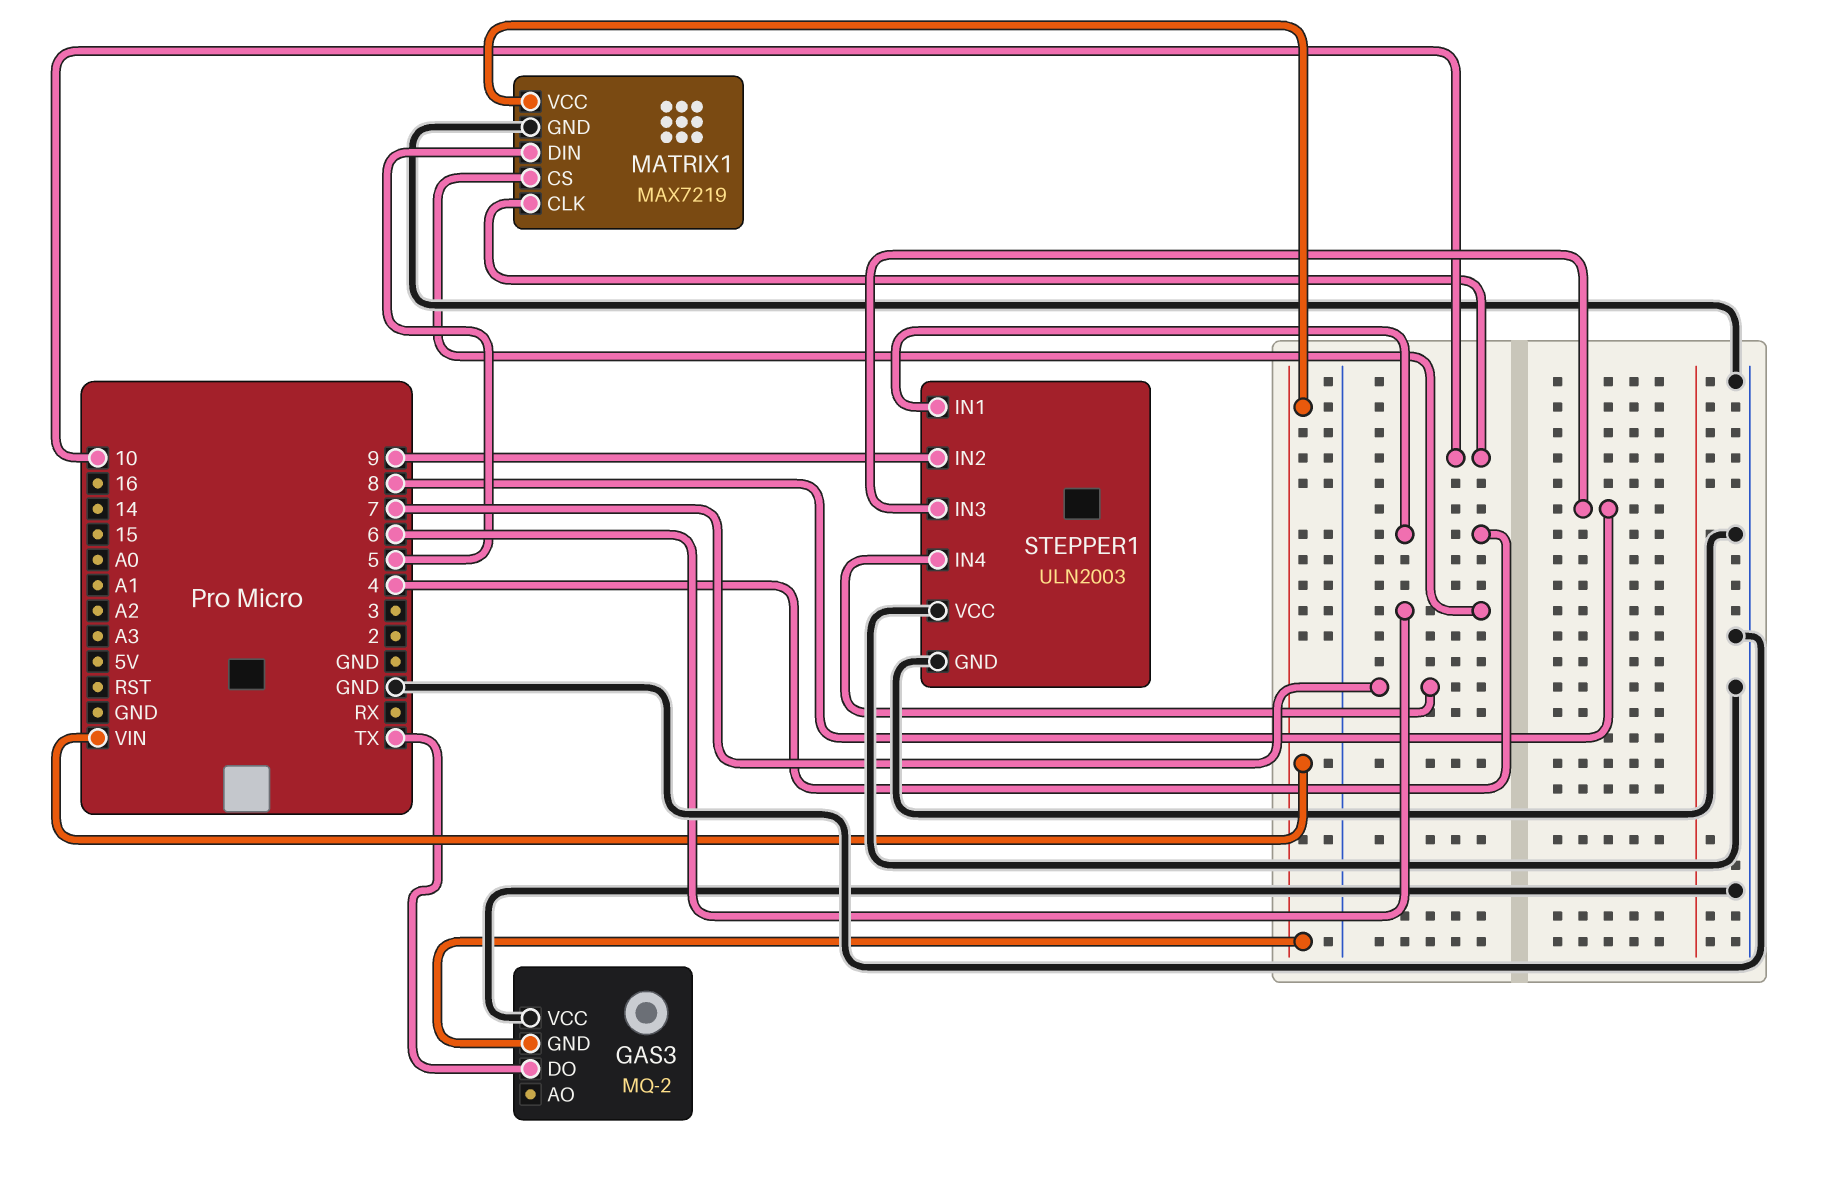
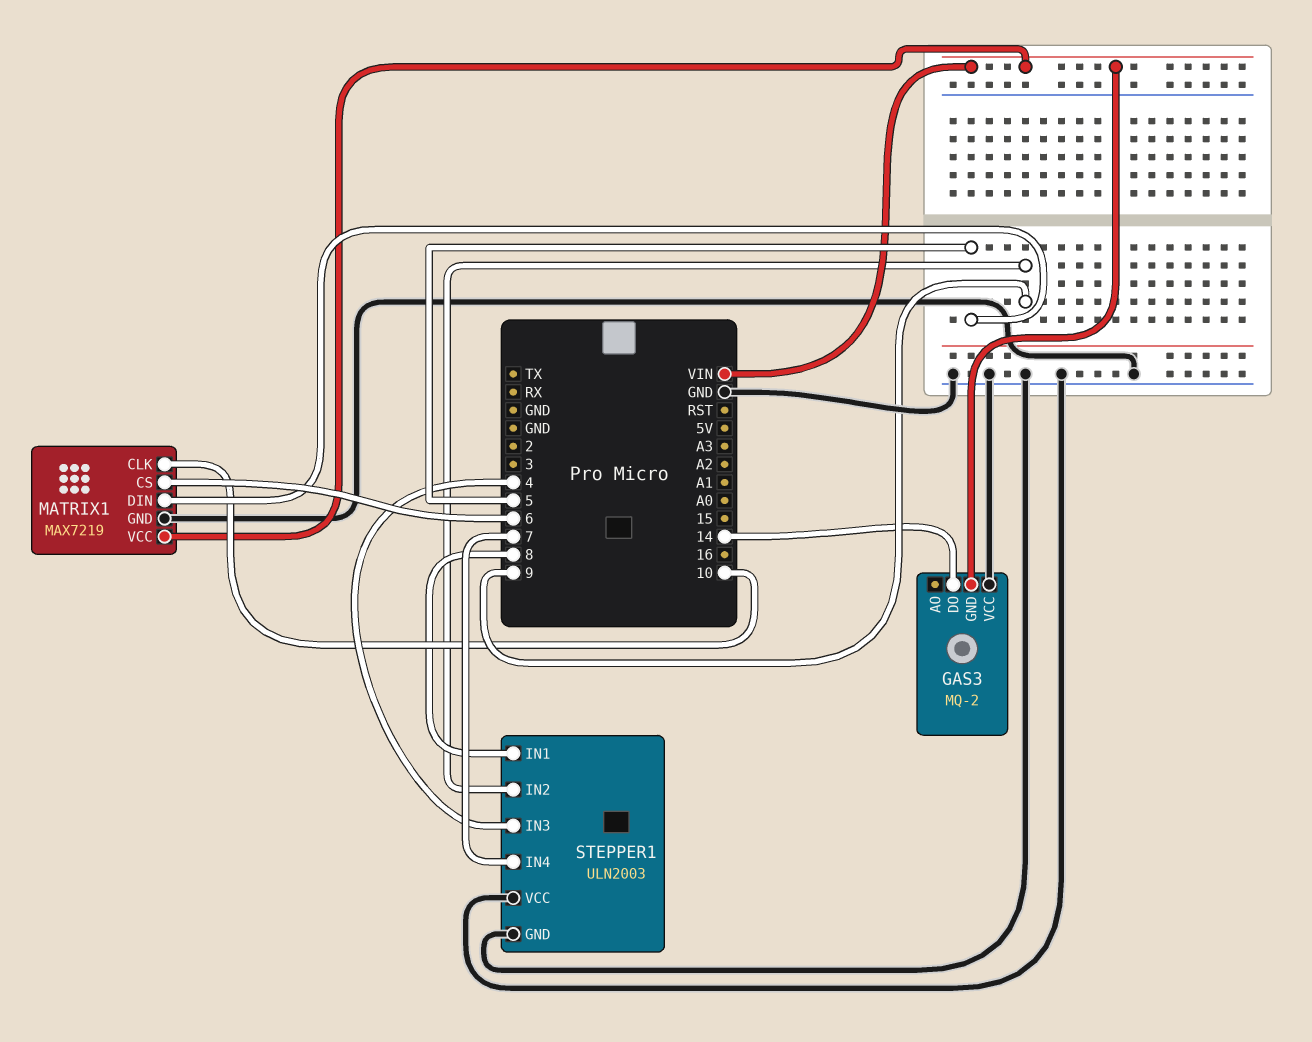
GAS3 pin DO: TX -> 14
STEPPER1 pin IN1: 4 -> 8
STEPPER1 pin IN3: 8 -> 4

